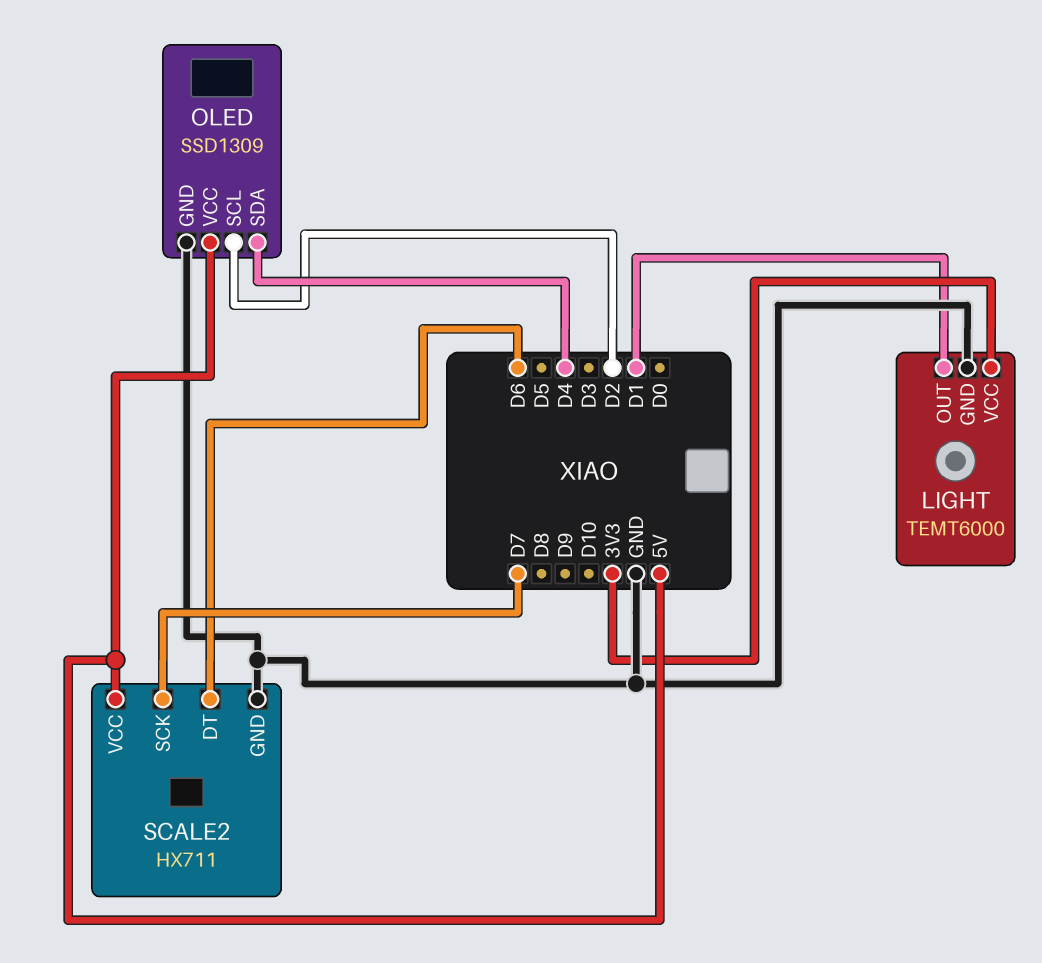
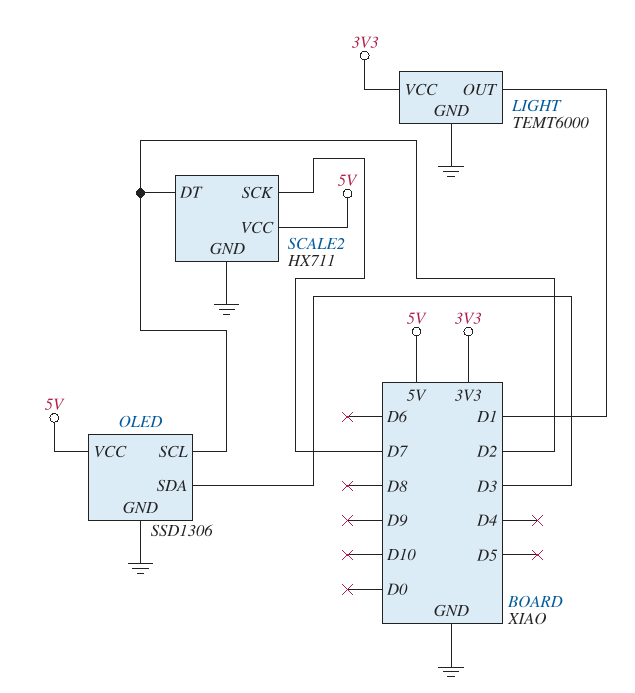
OLED: SSD1309 -> SSD1306
OLED pin SDA: D4 -> D3
SCALE2 pin DT: D6 -> D2

